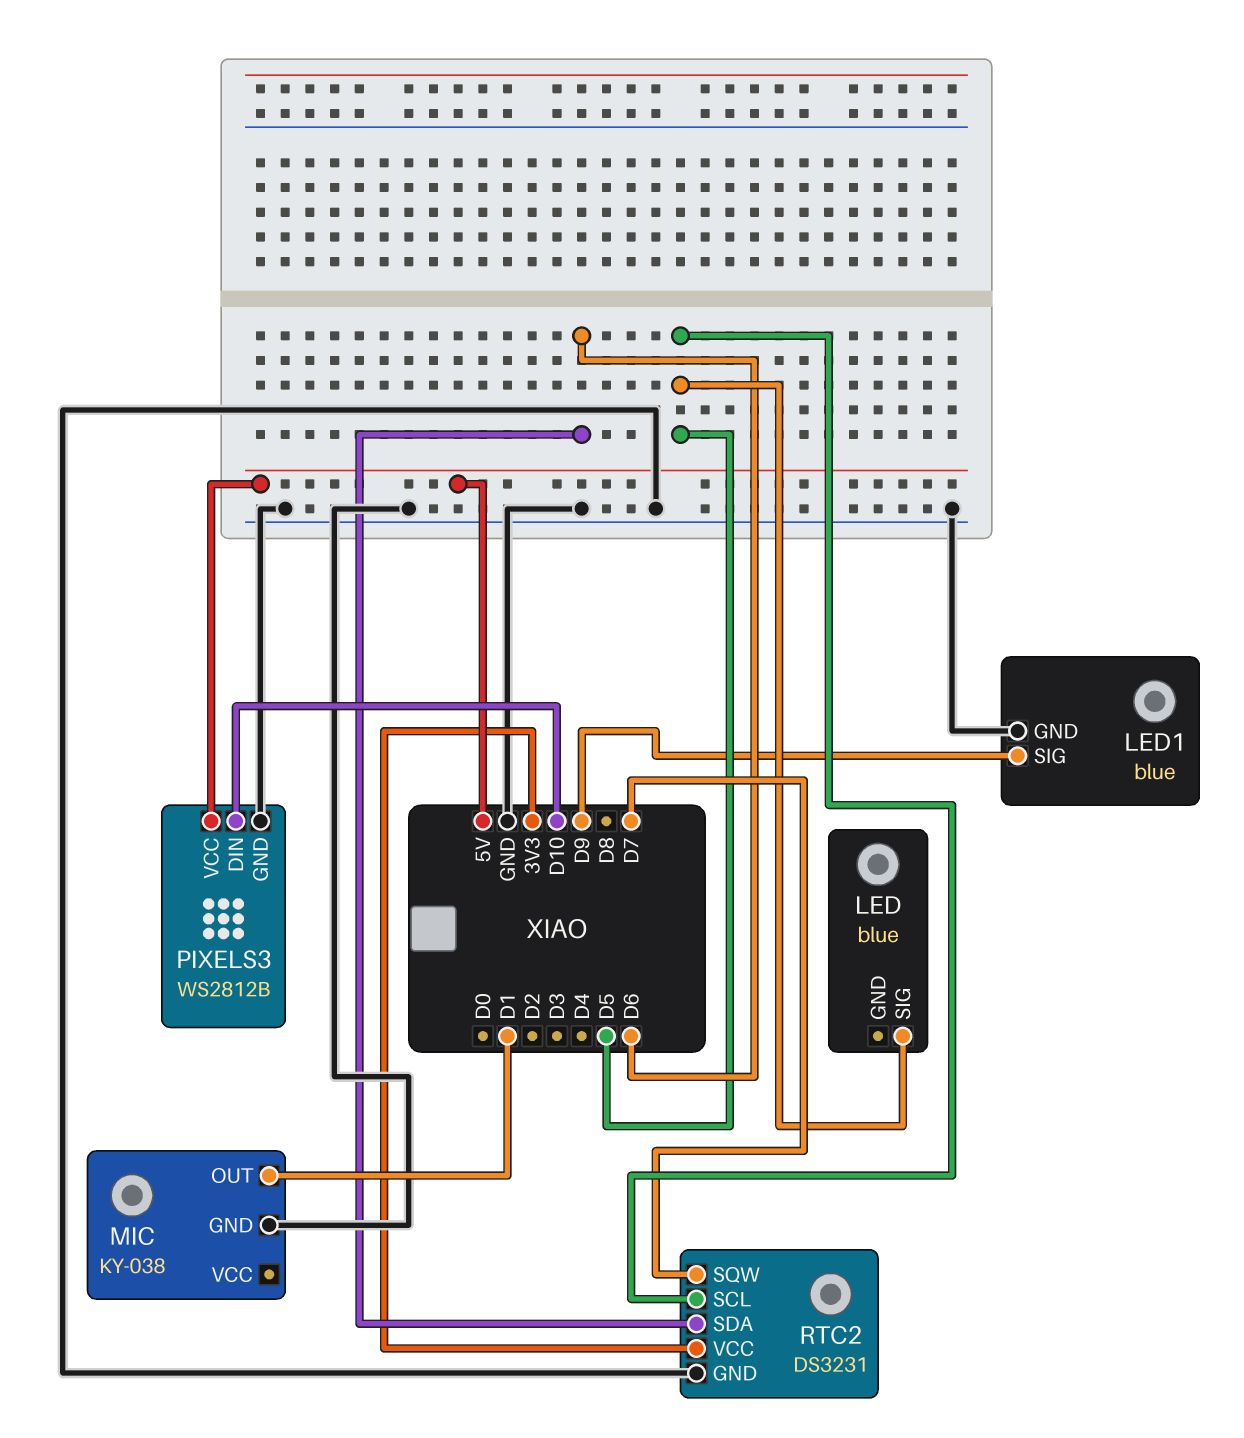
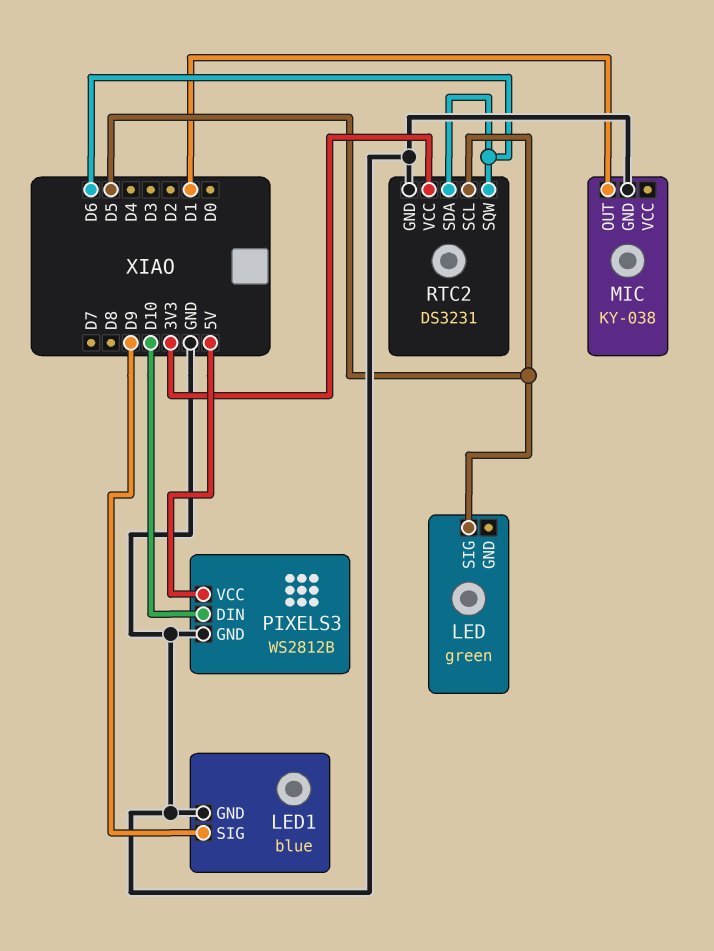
LED: blue -> green
RTC2 pin SQW: D7 -> D6

